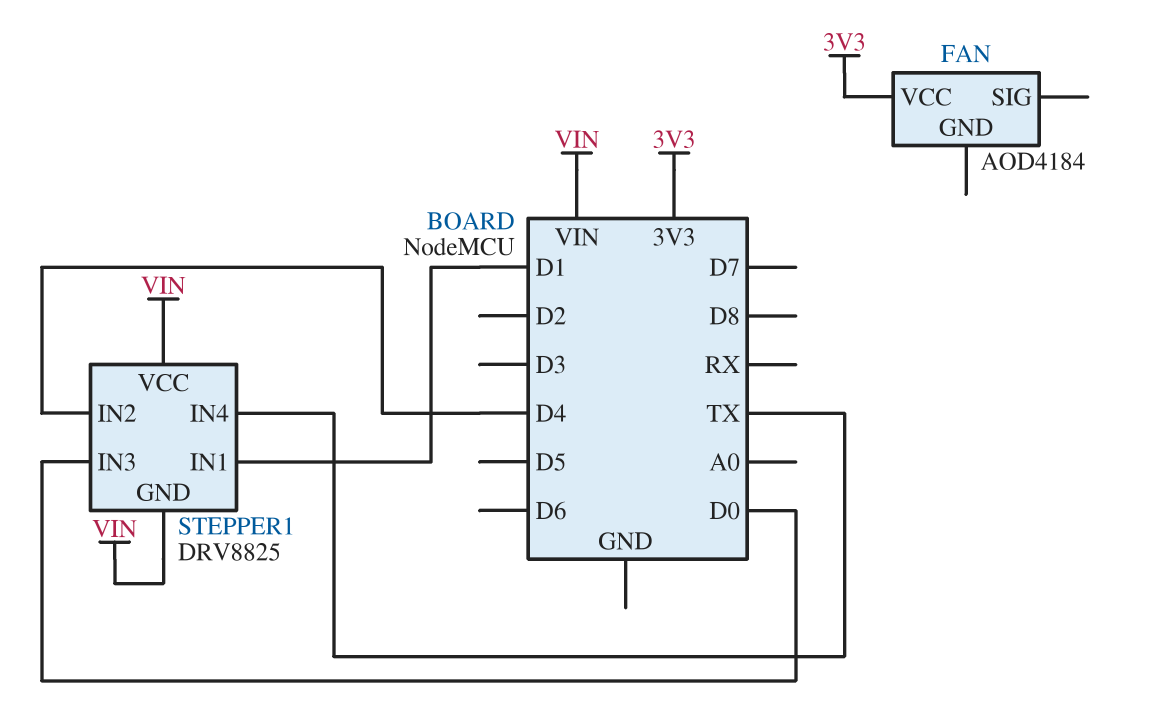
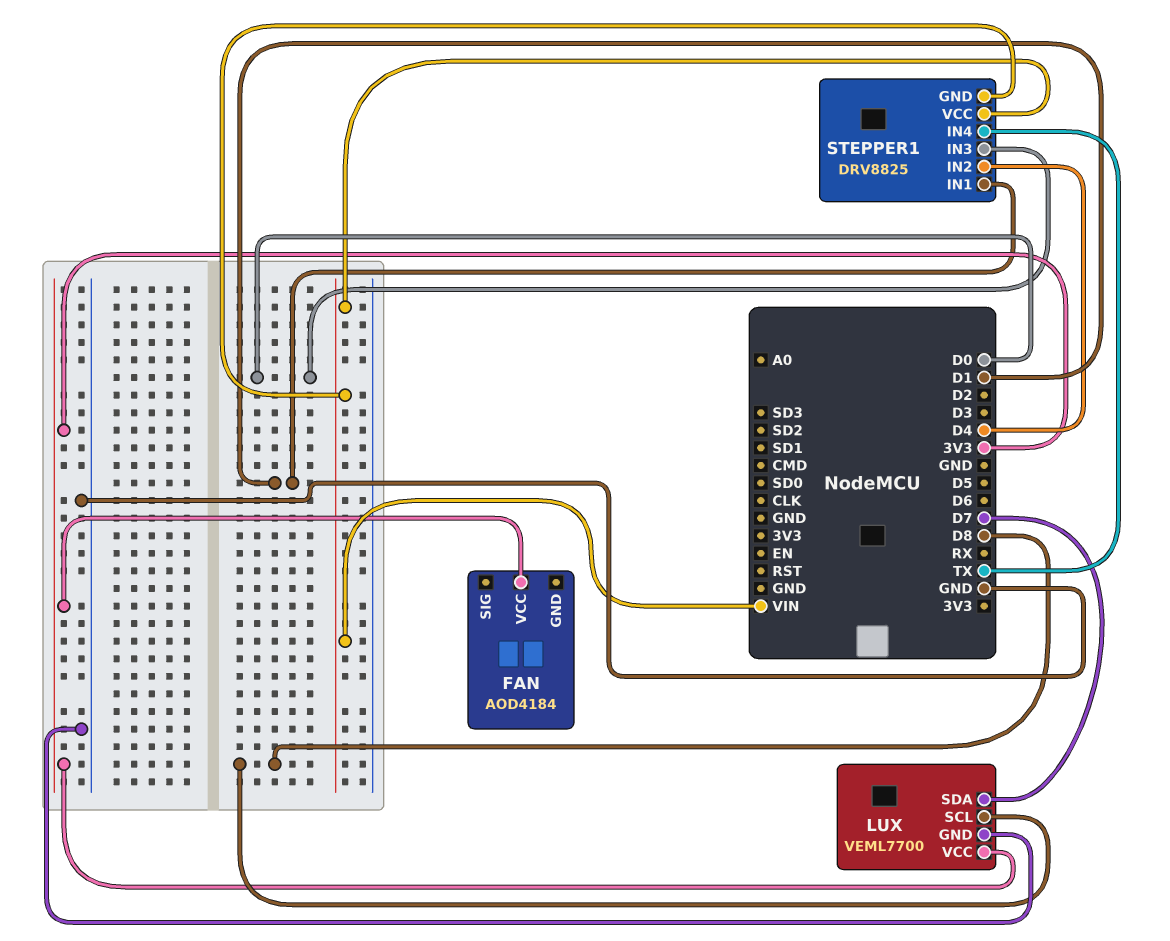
LUX: none -> VEML7700
LUX pin GND: none -> GND
LUX pin SCL: none -> D8
LUX pin SDA: none -> D7
LUX pin VCC: none -> 3V3

